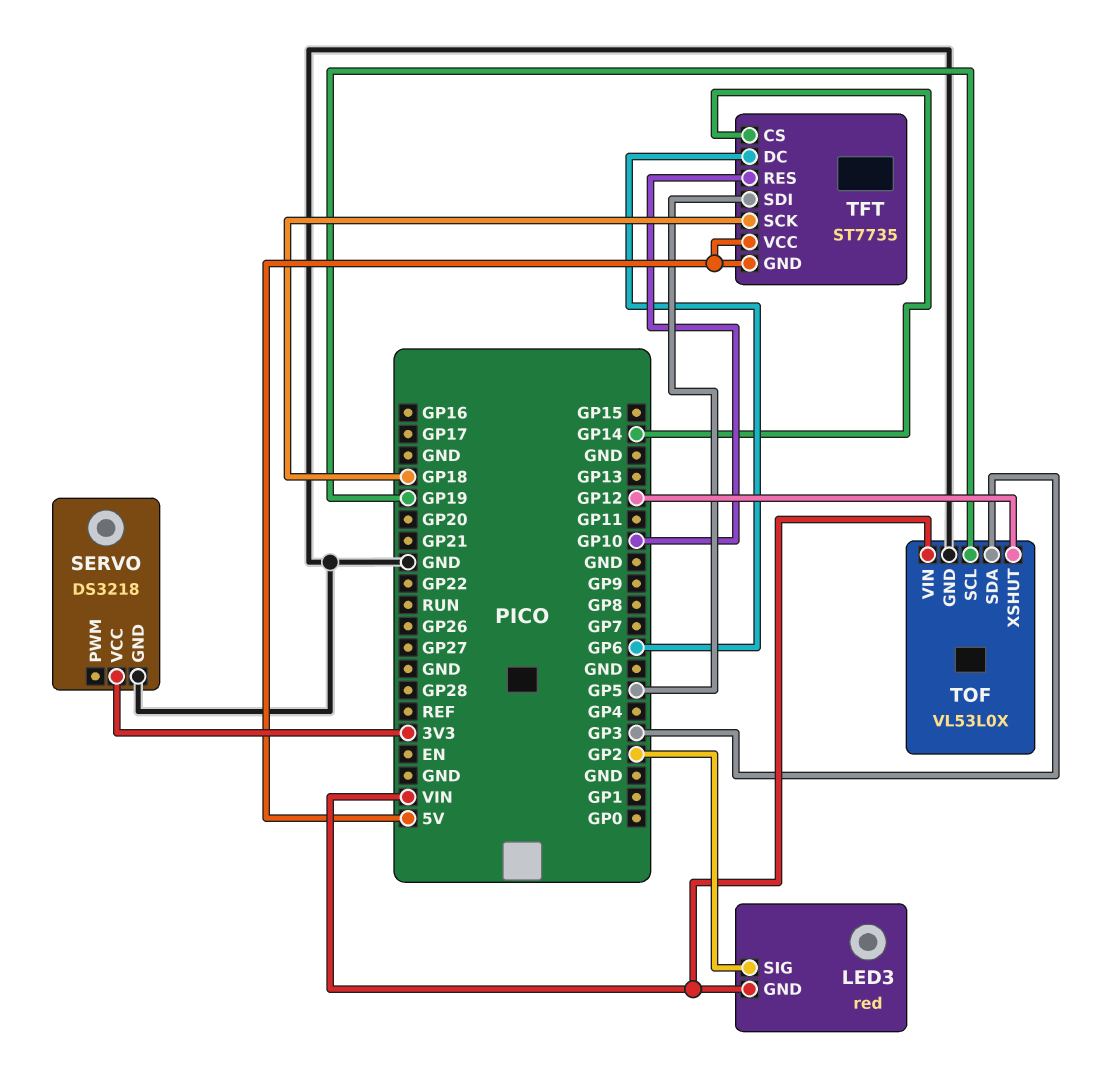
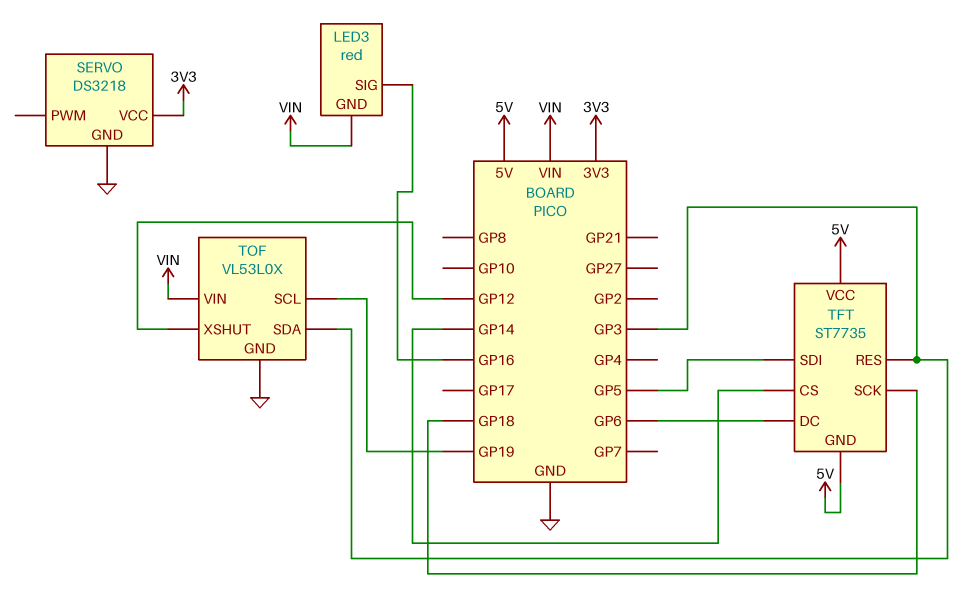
LED3 pin SIG: GP2 -> GP16
TFT pin RES: GP10 -> GP3

